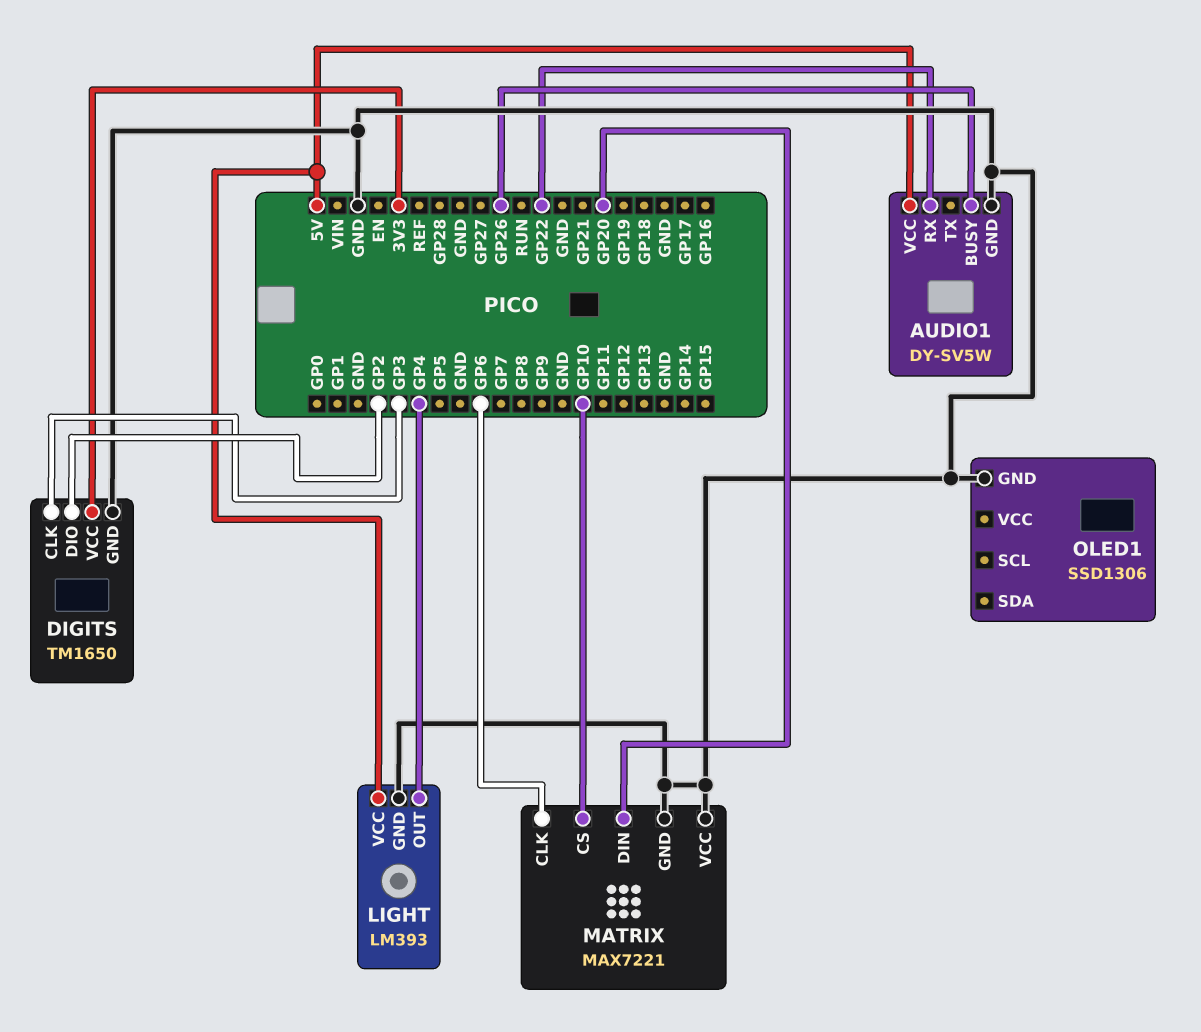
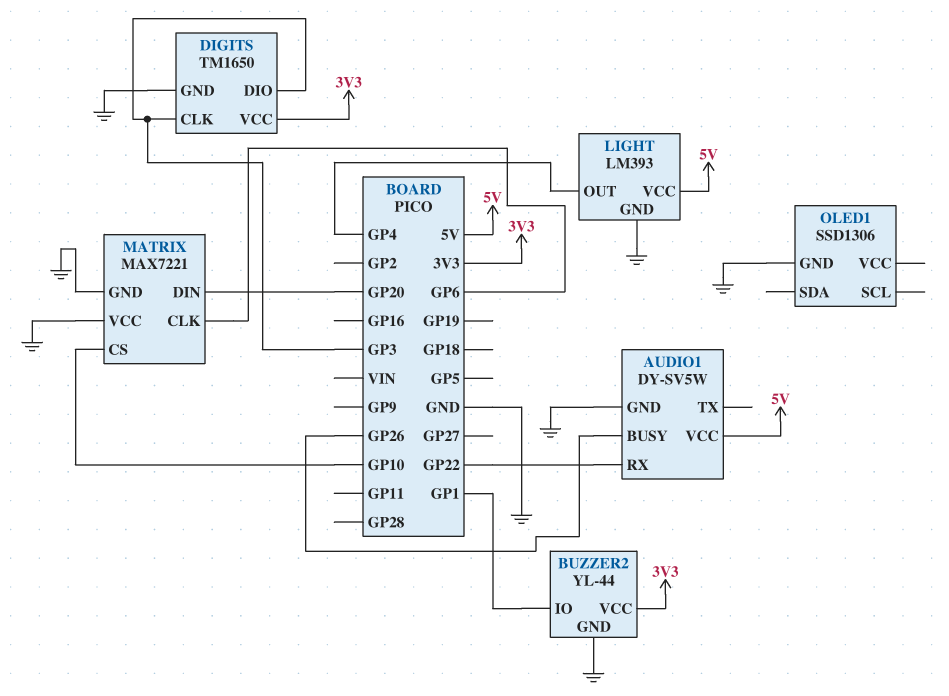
BUZZER2: none -> YL-44
BUZZER2 pin GND: none -> GND
BUZZER2 pin IO: none -> GP1
BUZZER2 pin VCC: none -> 3V3
DIGITS pin DIO: GP2 -> GP3

